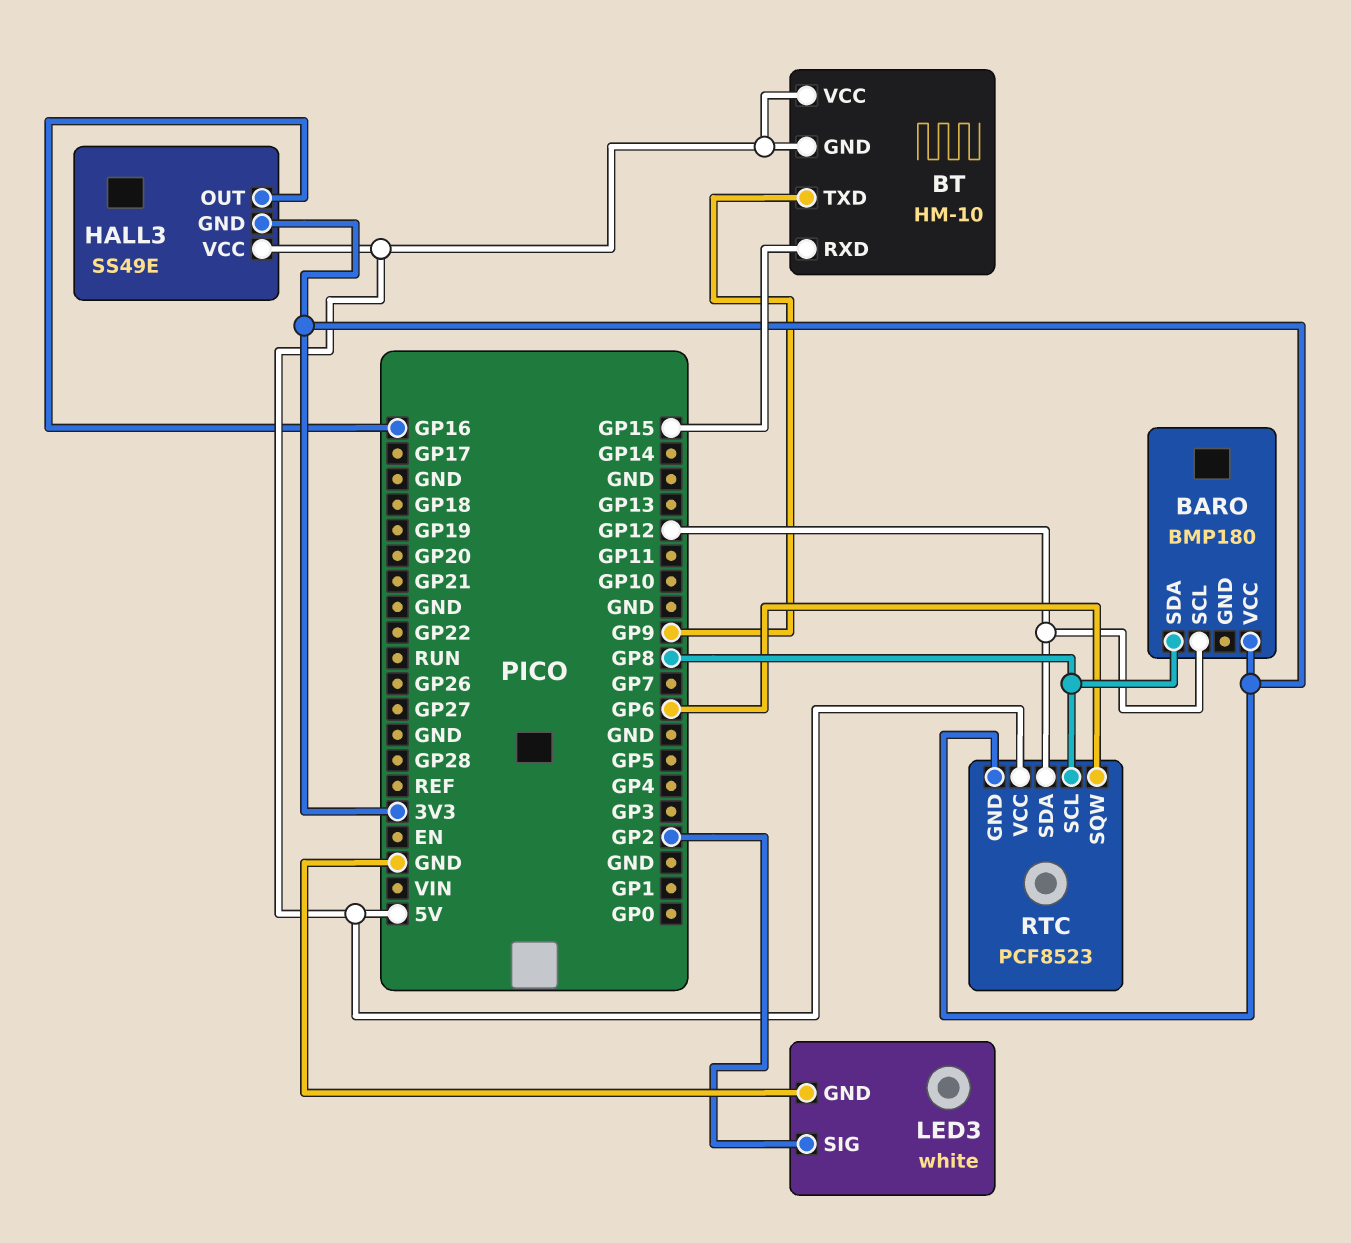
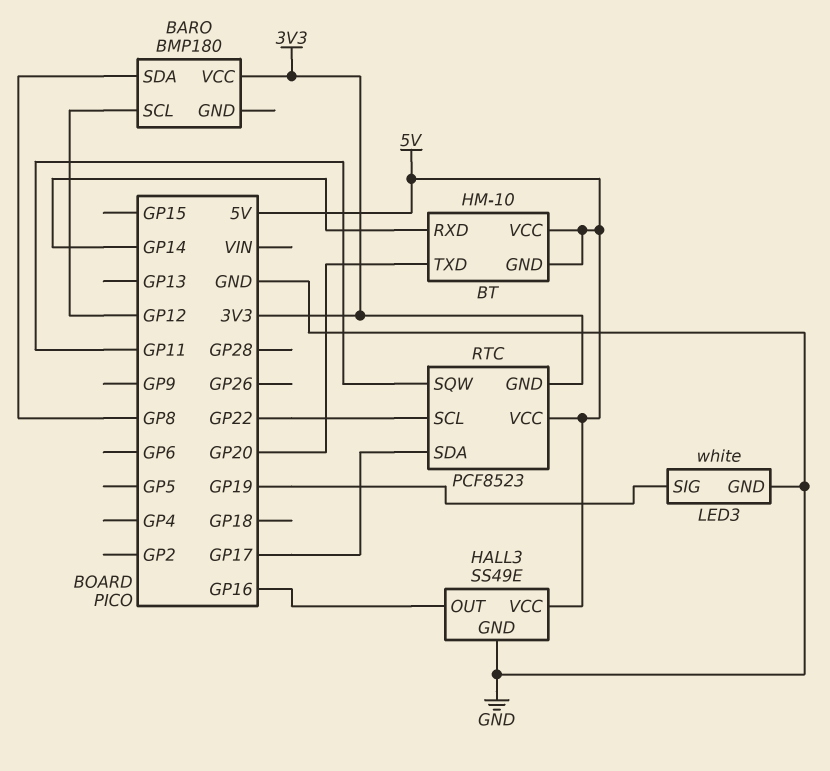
BT pin RXD: GP15 -> GP14
BT pin TXD: GP9 -> GP20
HALL3 pin GND: 3V3 -> GND
LED3 pin SIG: GP2 -> GP19
RTC pin SCL: GP8 -> GP22
RTC pin SDA: GP12 -> GP17
RTC pin SQW: GP6 -> GP11

